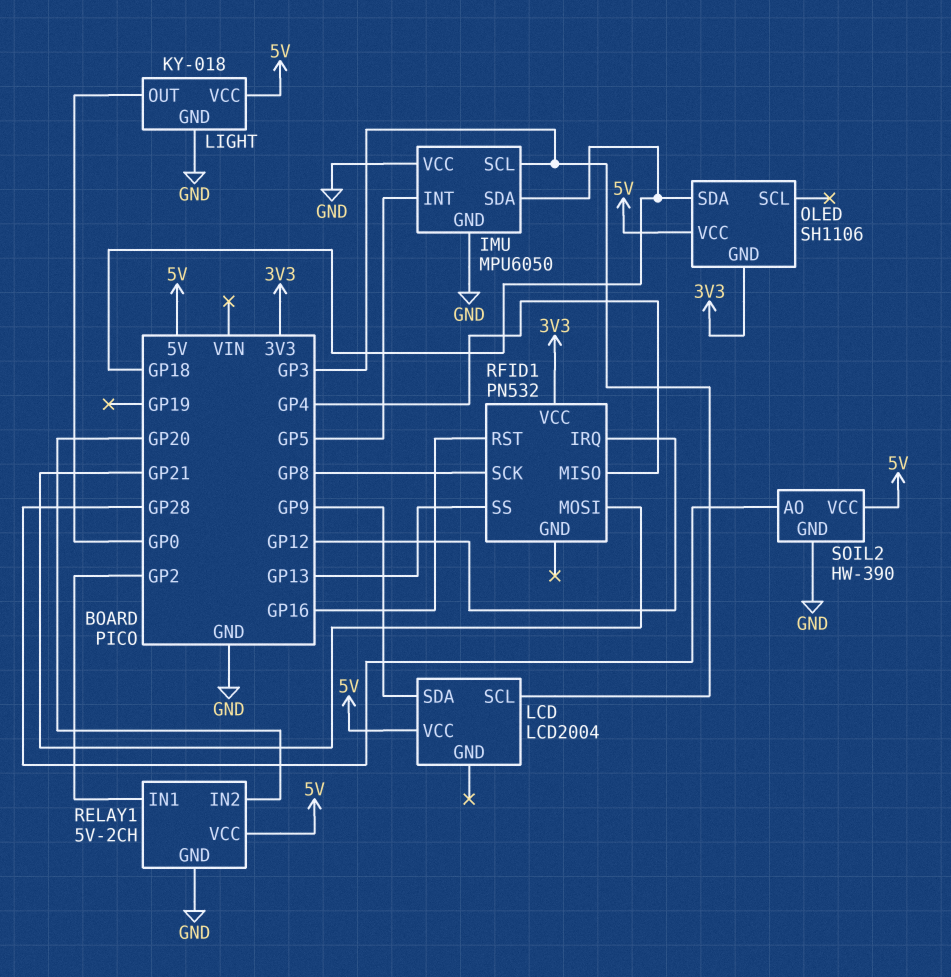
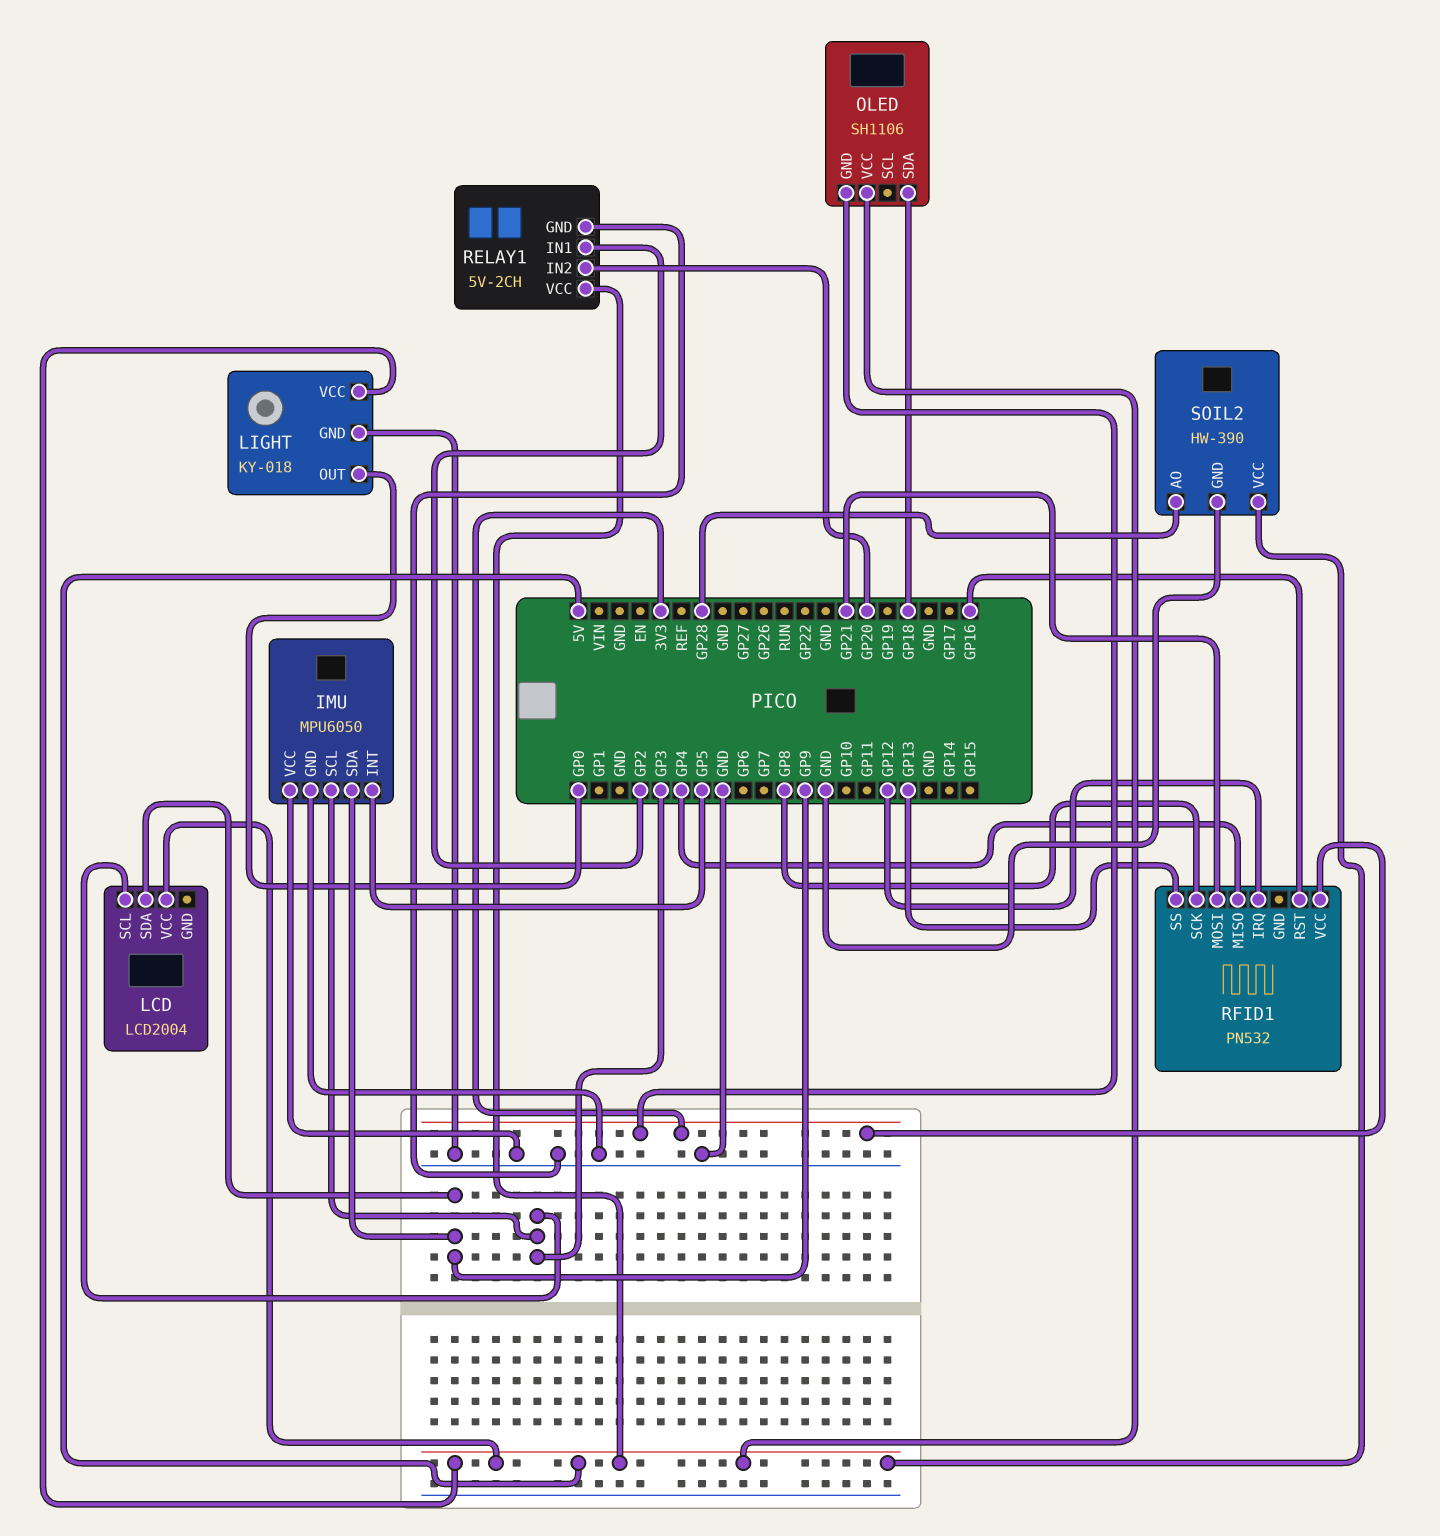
IMU pin SDA: GP18 -> GP9

